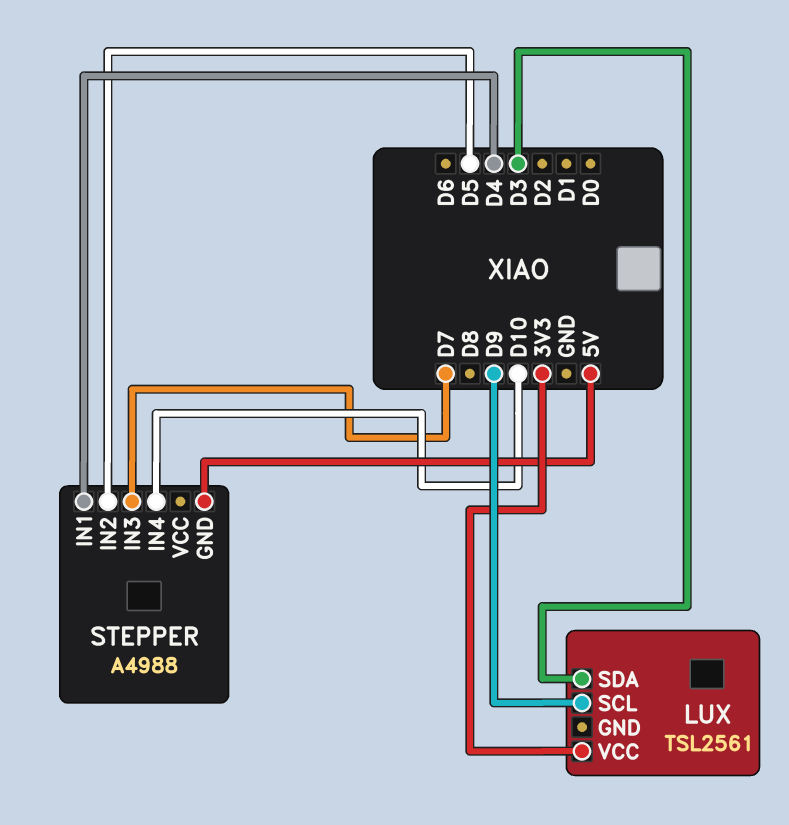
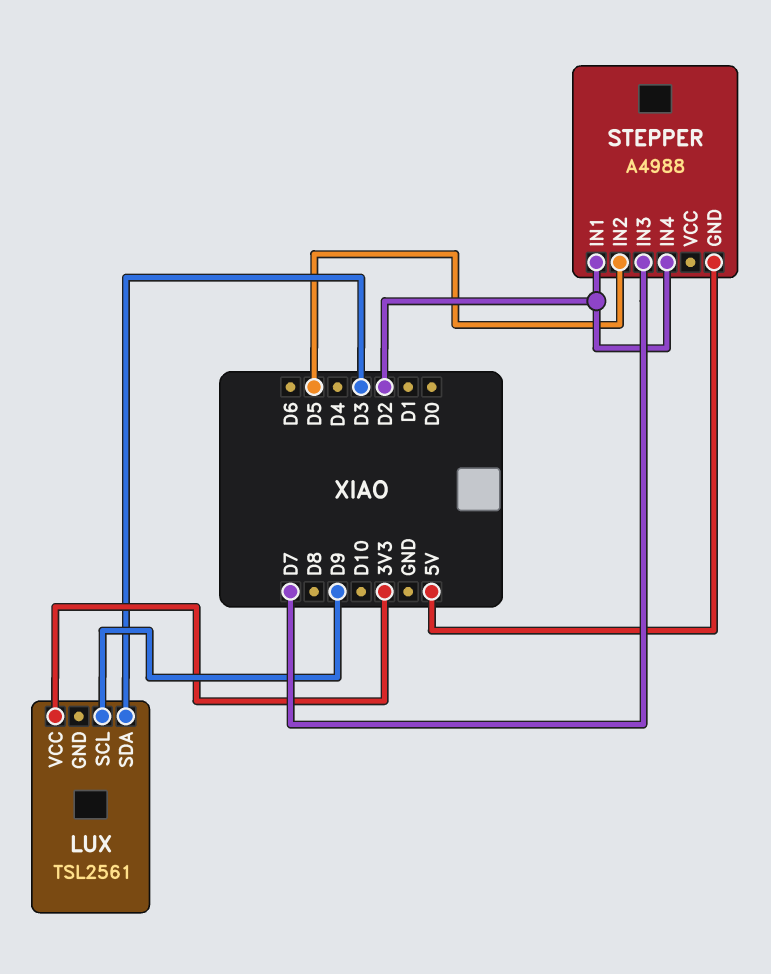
STEPPER pin IN1: D4 -> D2
STEPPER pin IN4: D10 -> D2

